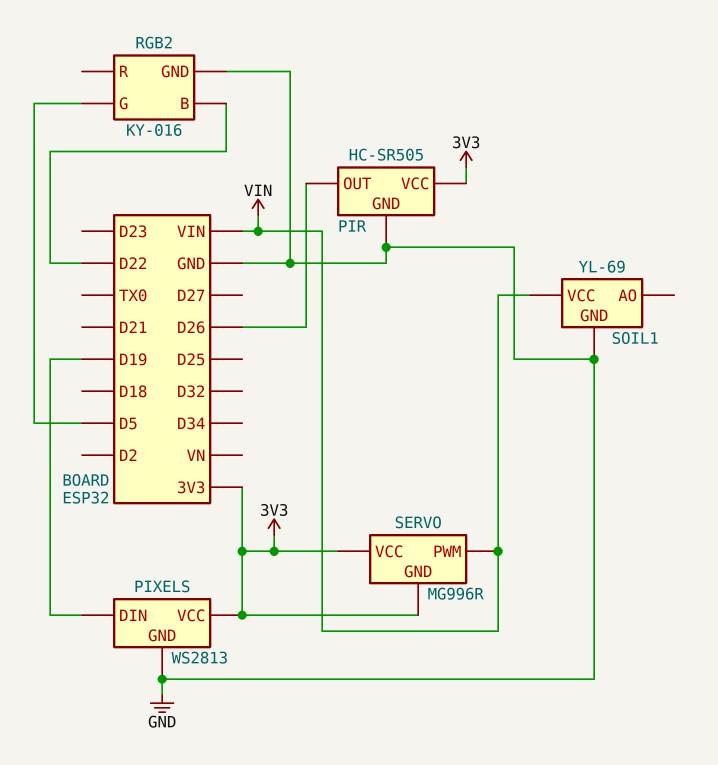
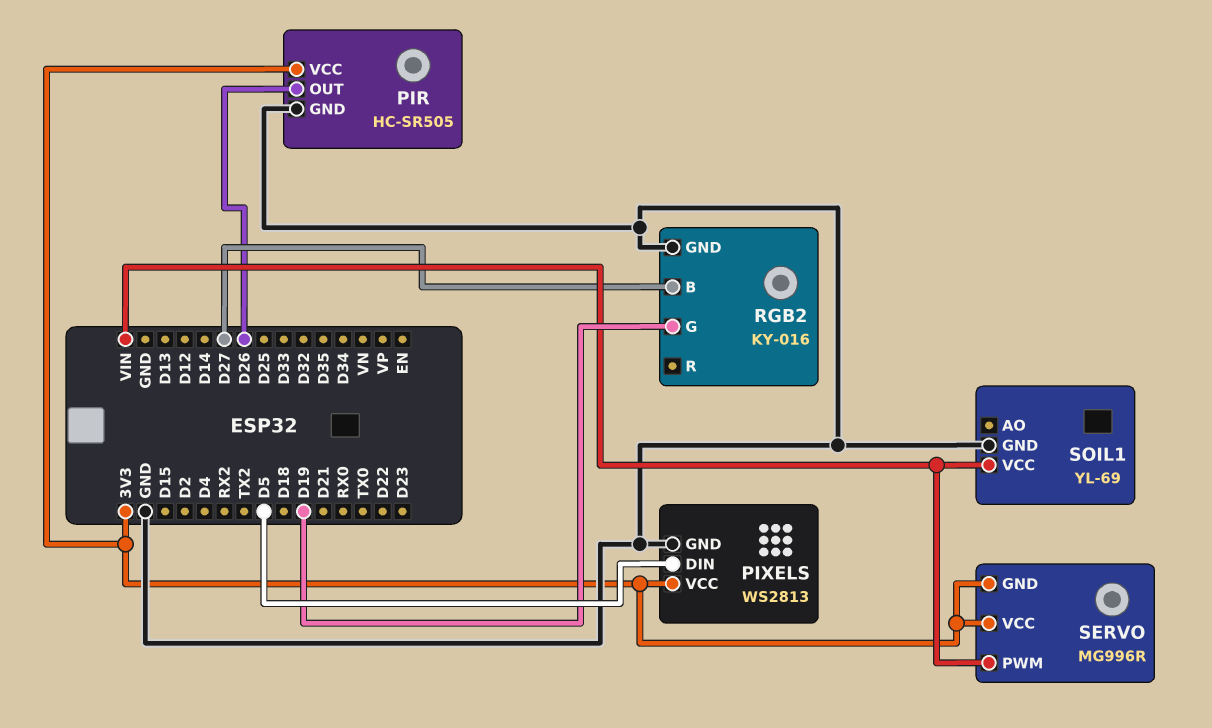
PIXELS pin DIN: D19 -> D5
RGB2 pin B: D22 -> D27
RGB2 pin G: D5 -> D19

